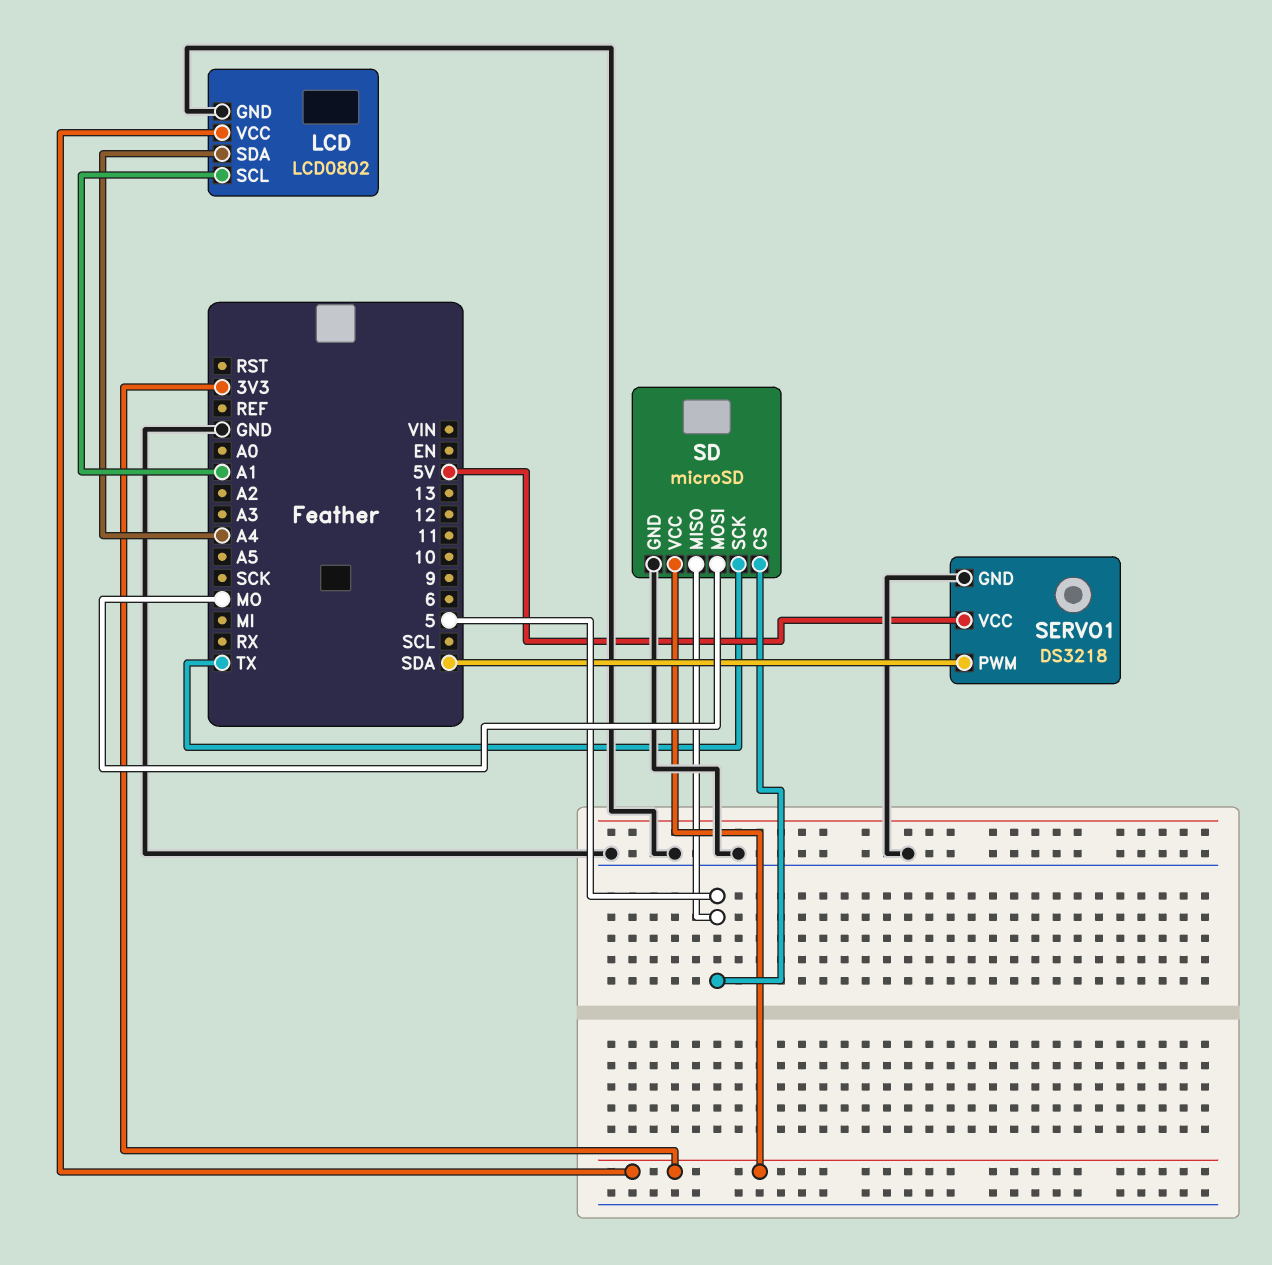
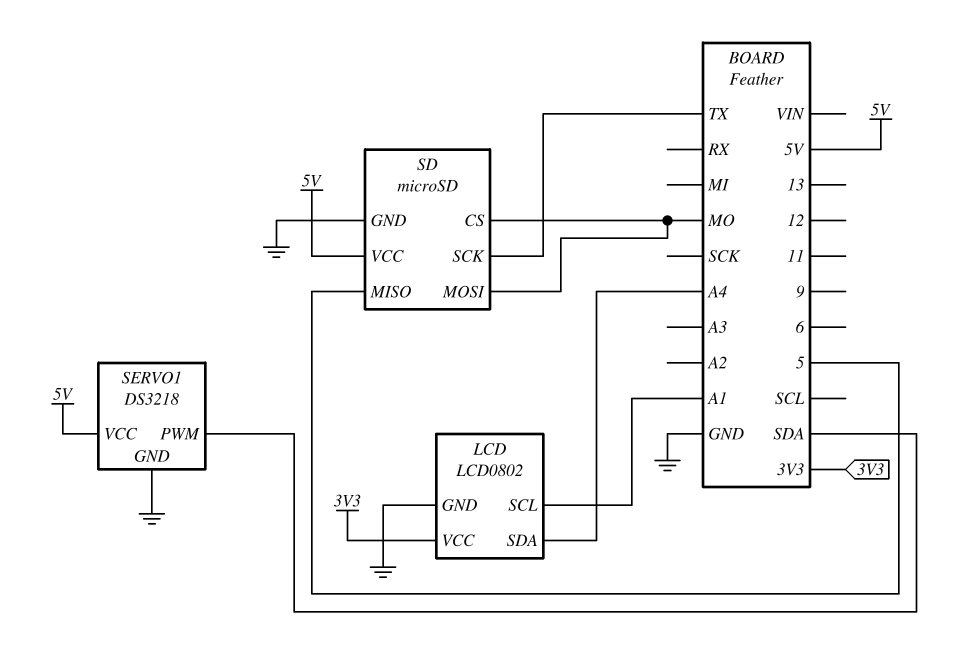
SD pin CS: 5 -> MO
SD pin VCC: 3V3 -> 5V

